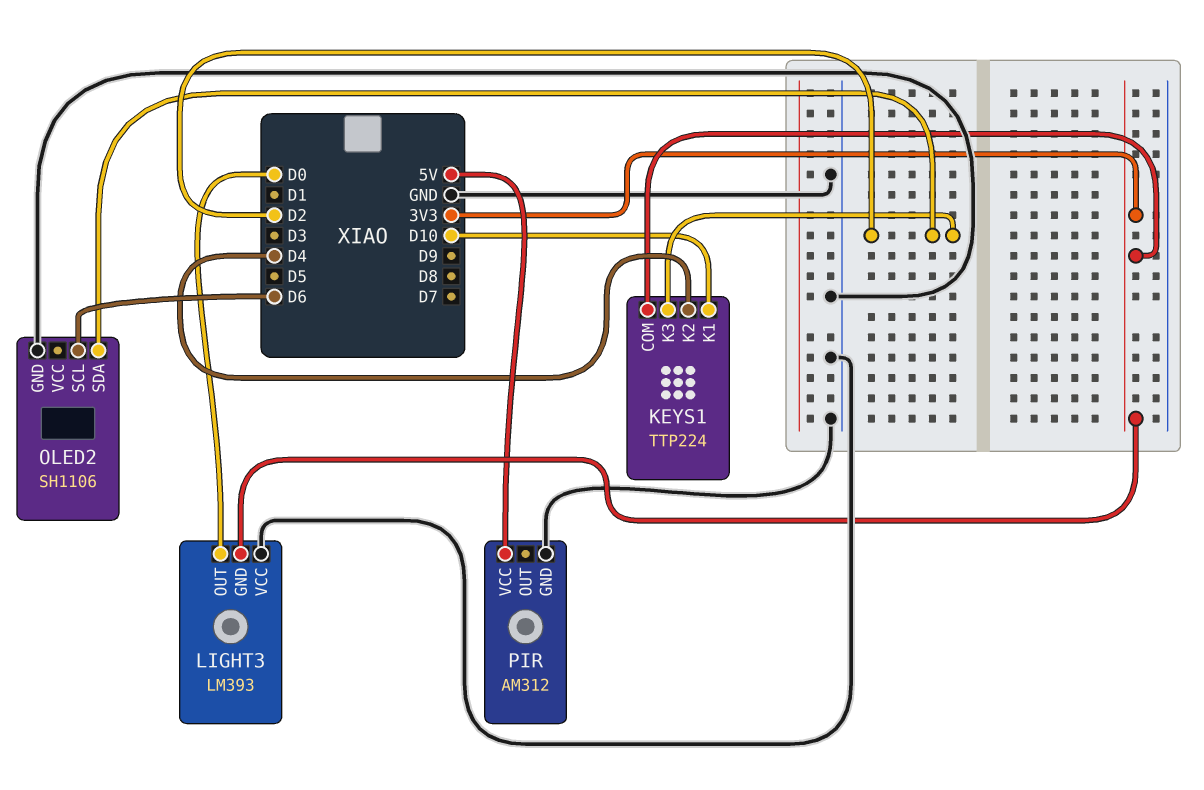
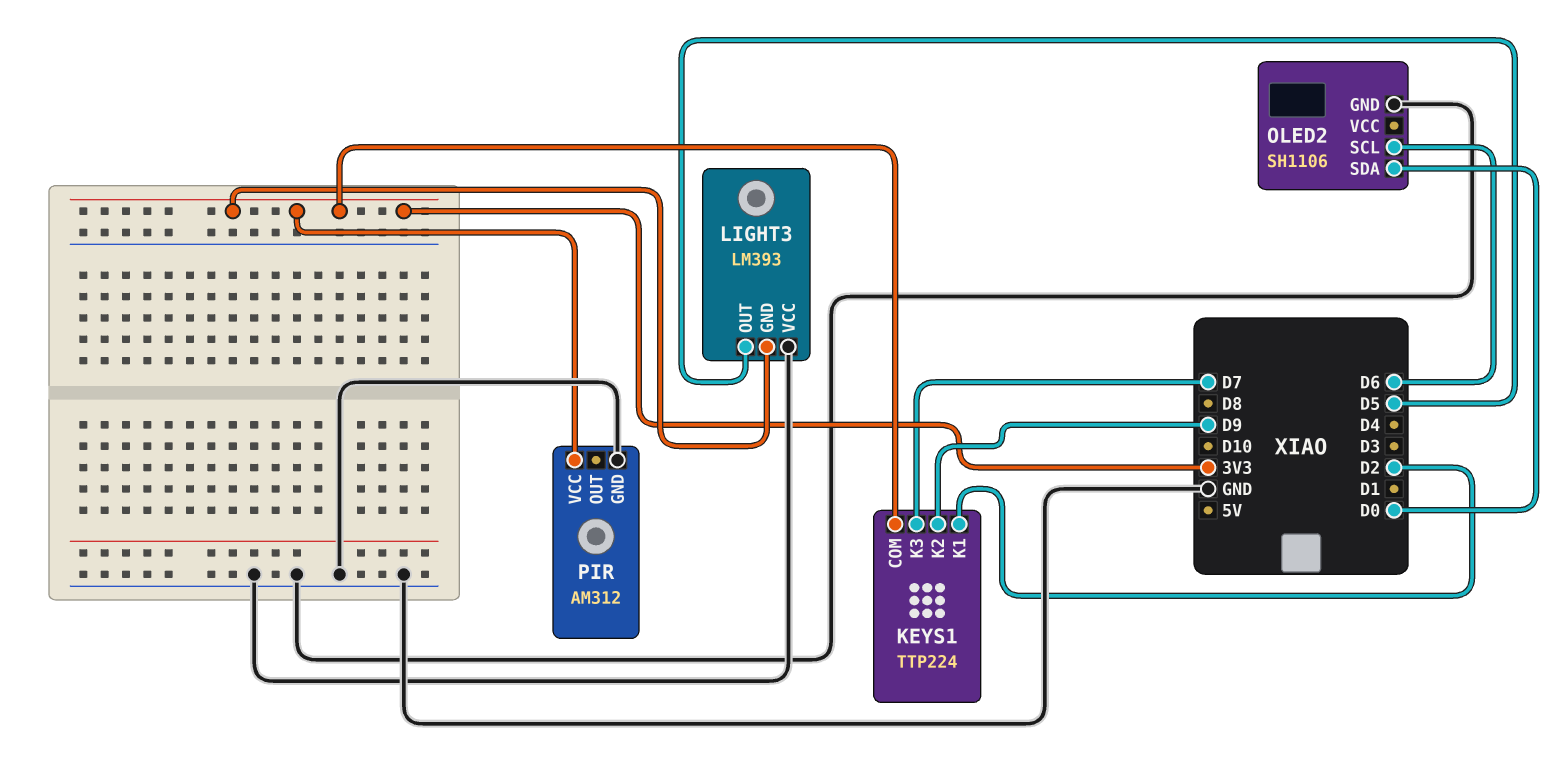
KEYS1 pin K1: D10 -> D2
KEYS1 pin K2: D4 -> D9
KEYS1 pin K3: D2 -> D7
LIGHT3 pin OUT: D0 -> D5
OLED2 pin SDA: D2 -> D0
PIR pin VCC: 5V -> 3V3

